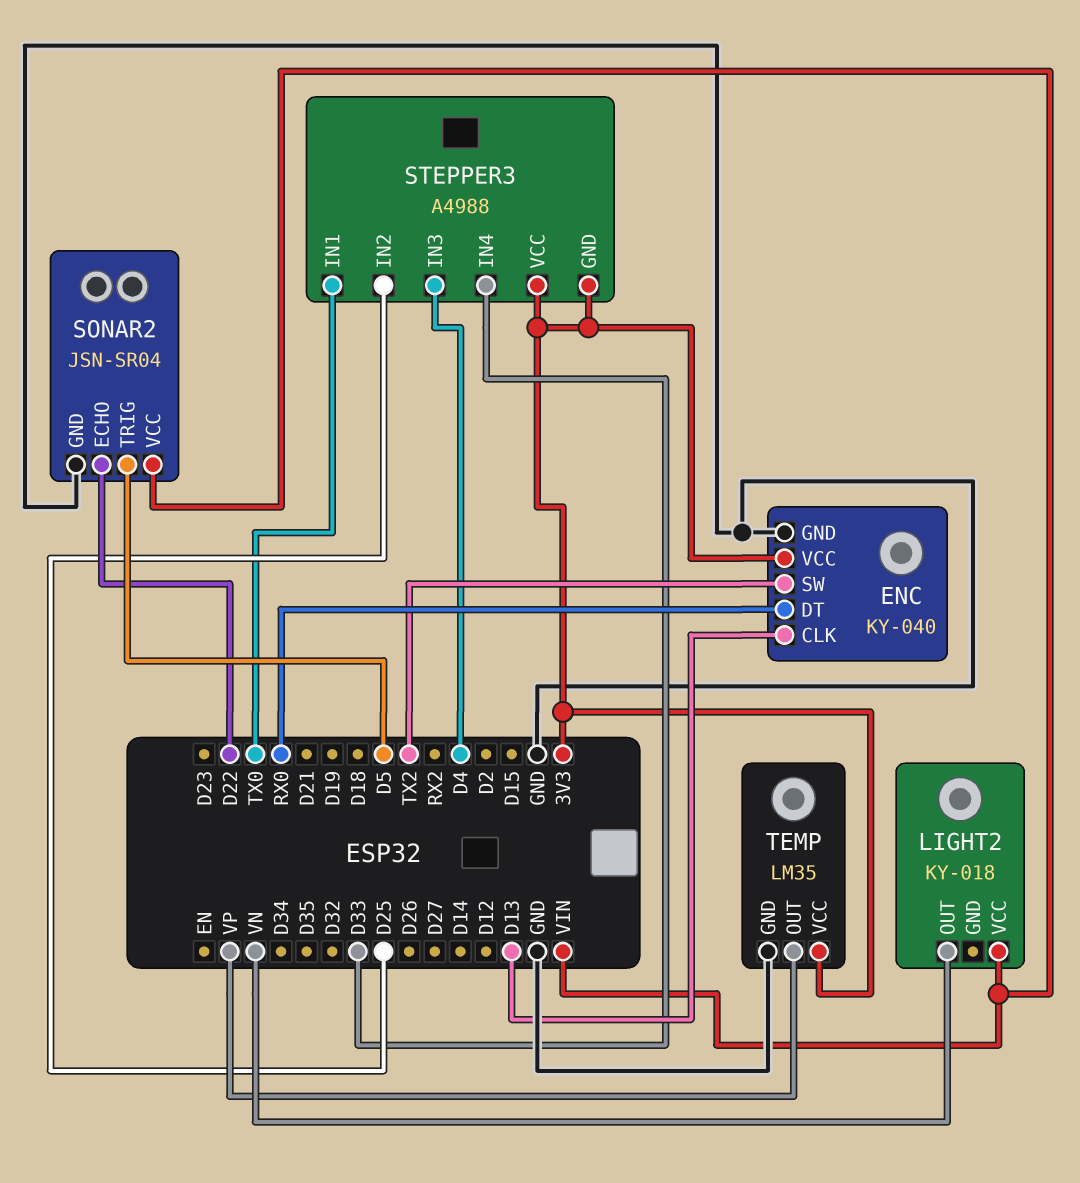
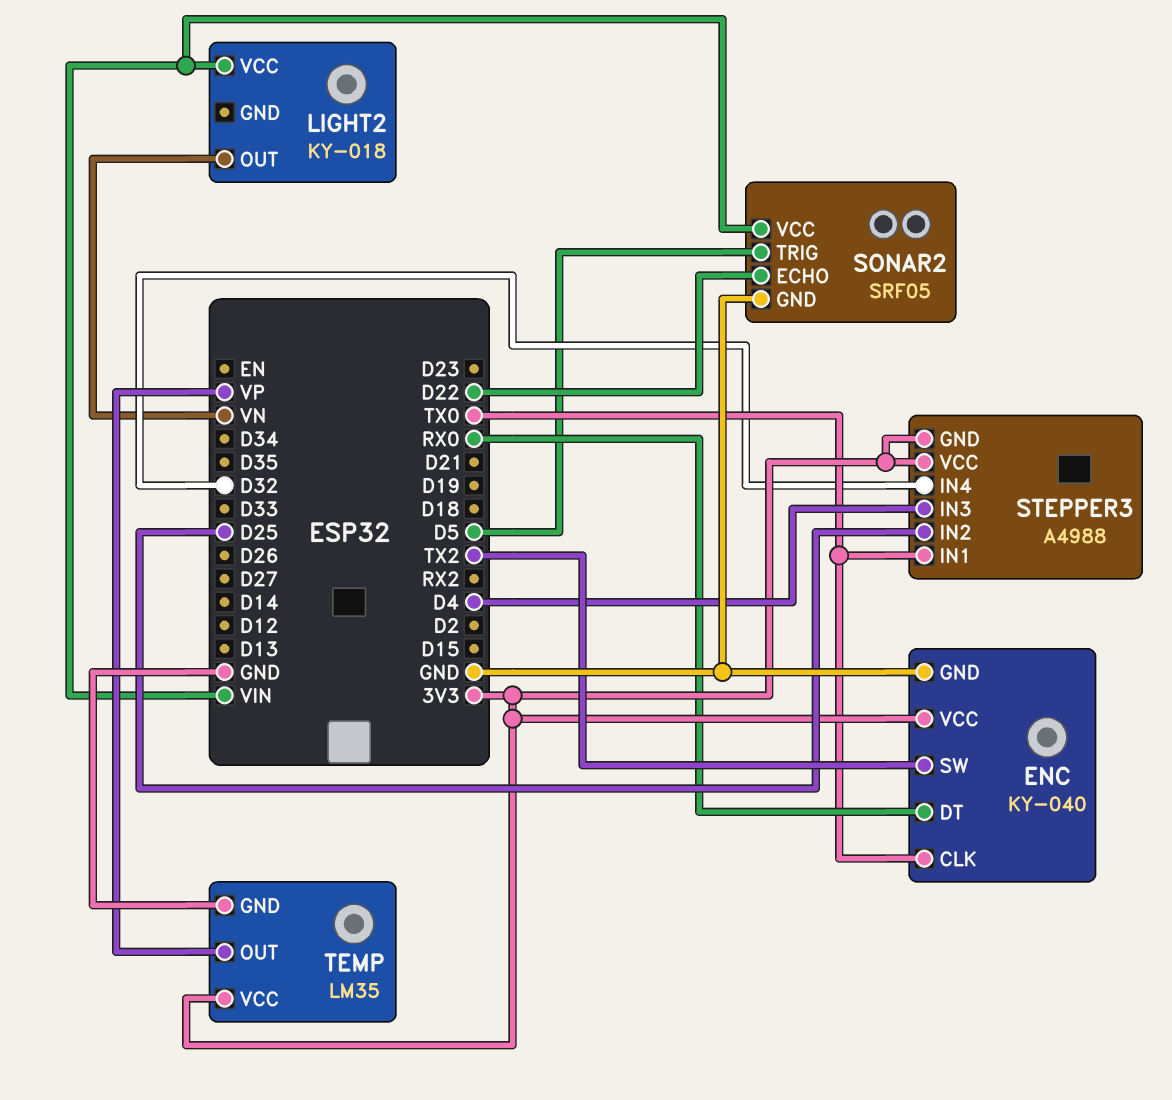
ENC pin CLK: D13 -> TX0
SONAR2: JSN-SR04 -> SRF05
STEPPER3 pin IN4: D33 -> D32

